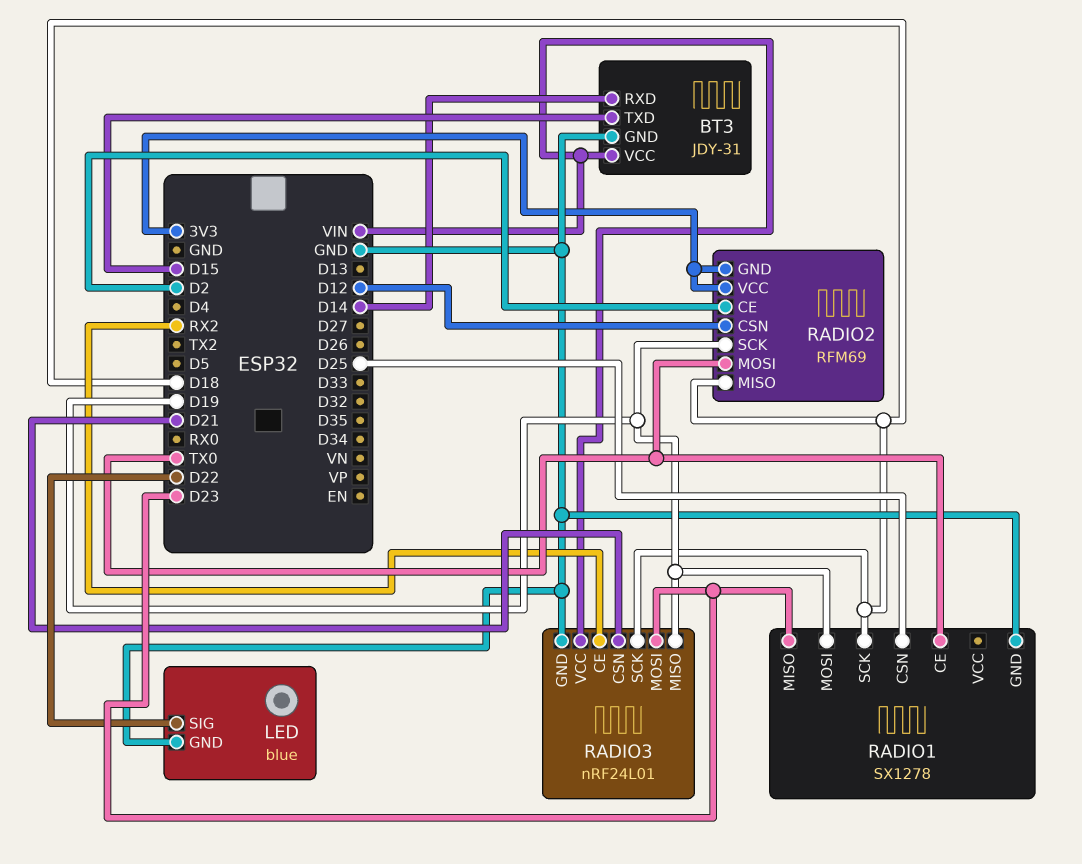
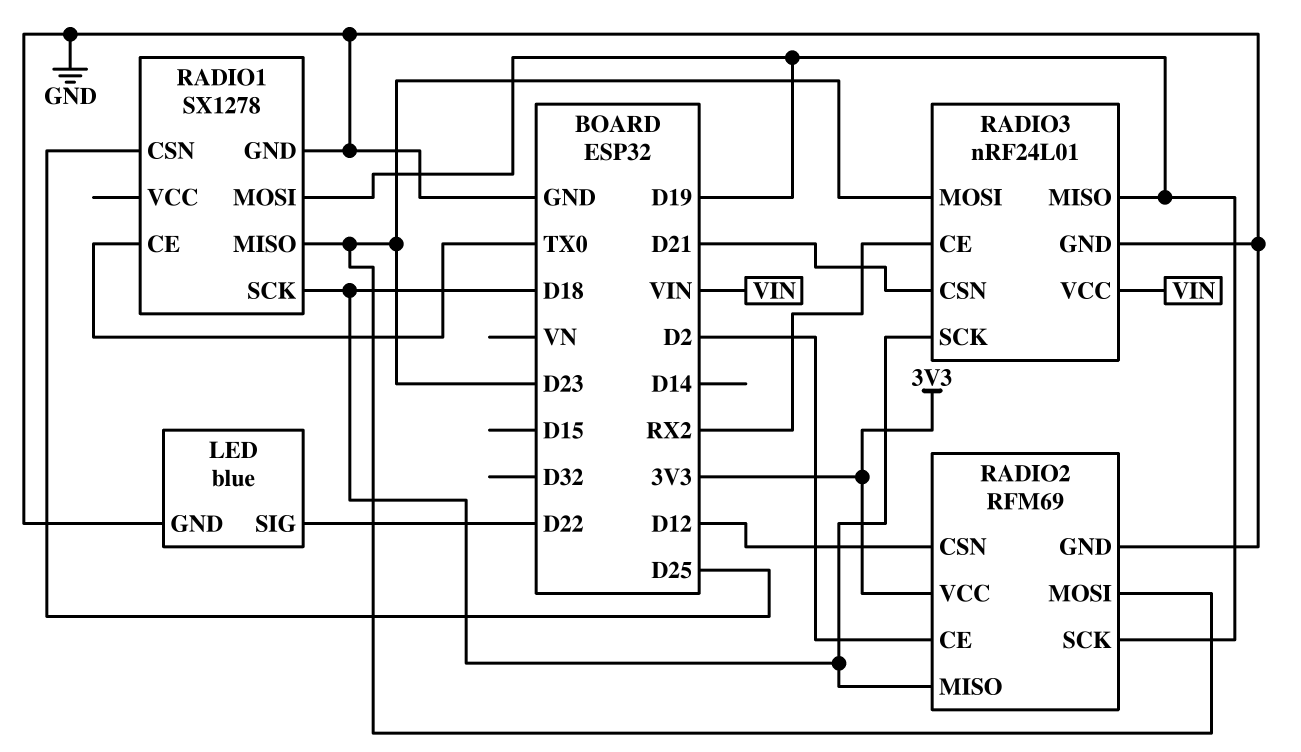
BT3: JDY-31 -> none
BT3 pin GND: GND -> none
BT3 pin RXD: D14 -> none
BT3 pin TXD: D15 -> none
BT3 pin VCC: VIN -> none
RADIO2 pin GND: 3V3 -> GND
RADIO2 pin MOSI: TX0 -> D23

